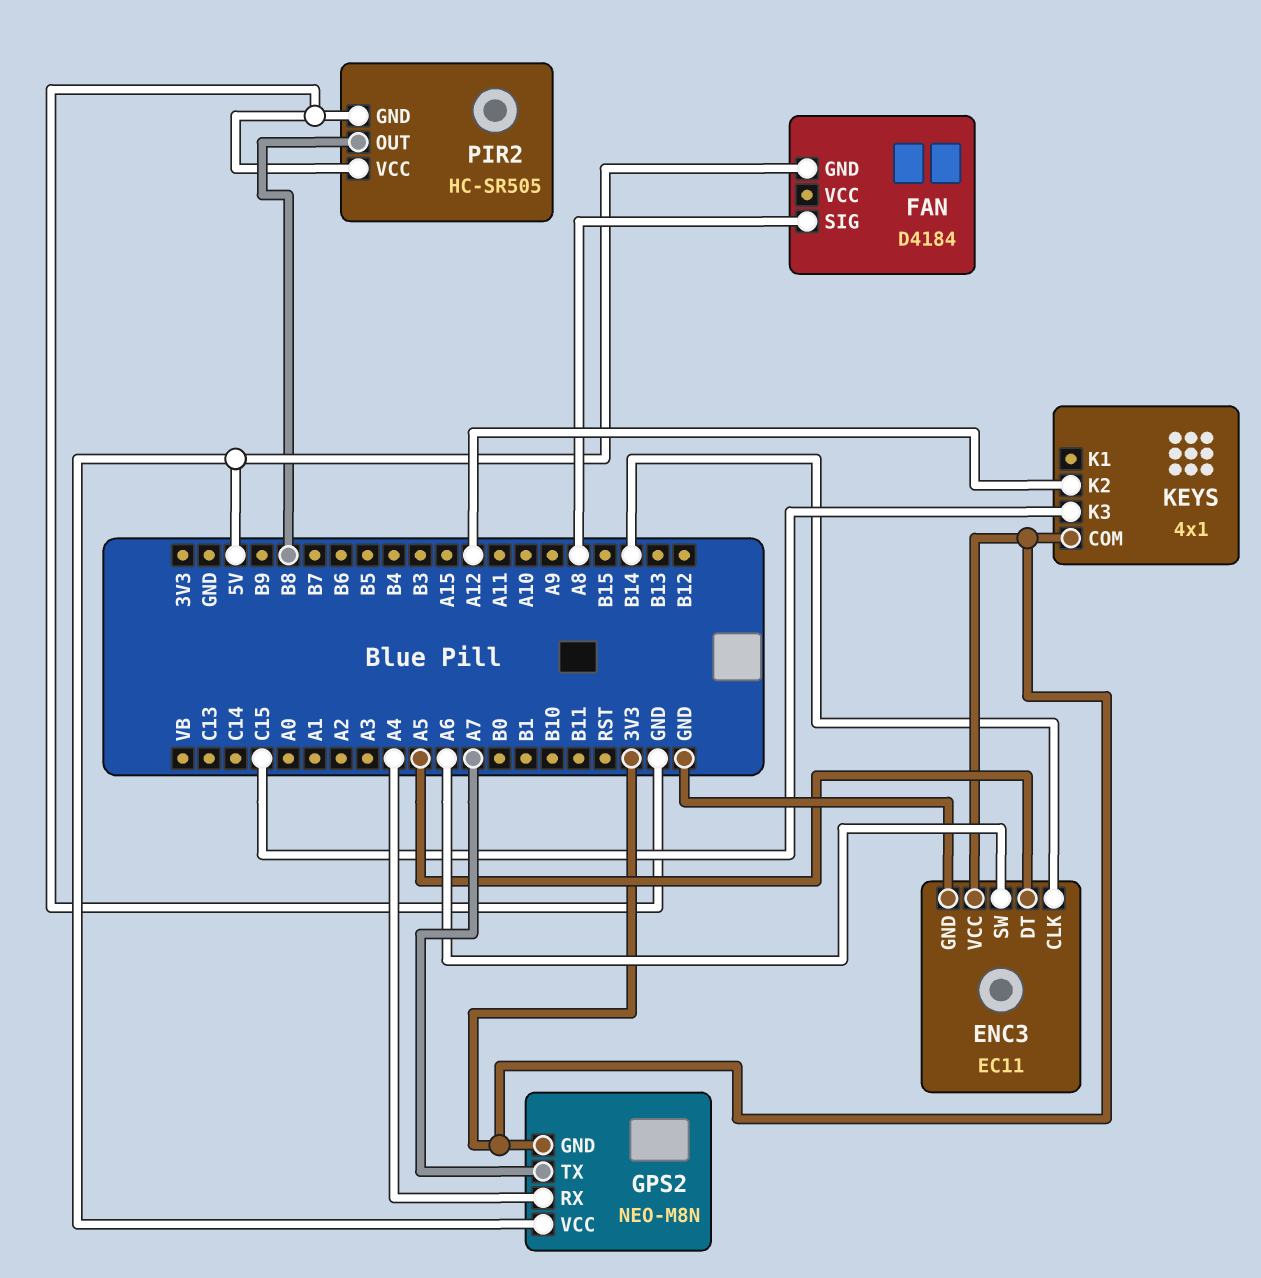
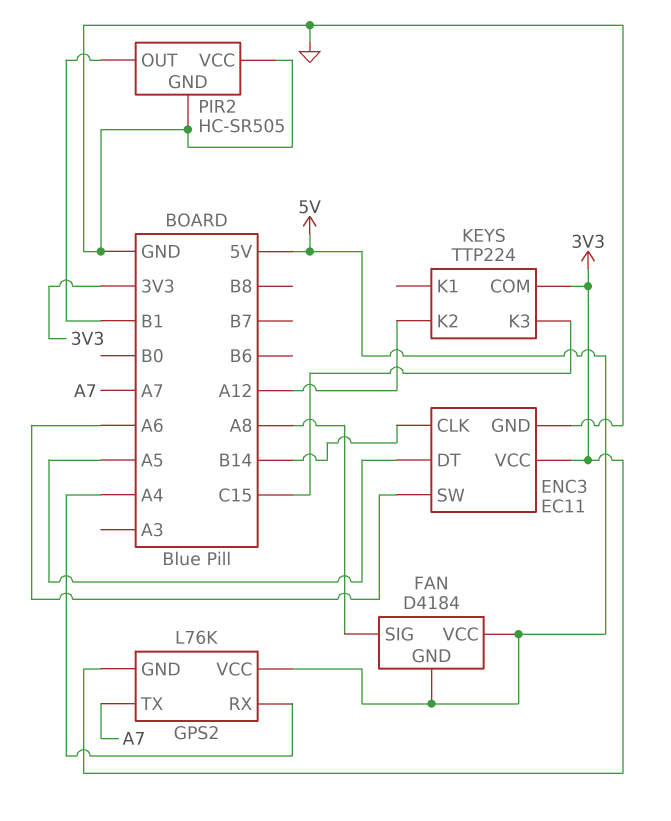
FAN pin VCC: none -> 5V
GPS2: NEO-M8N -> L76K
KEYS: 4x1 -> TTP224
PIR2 pin OUT: B8 -> B1

